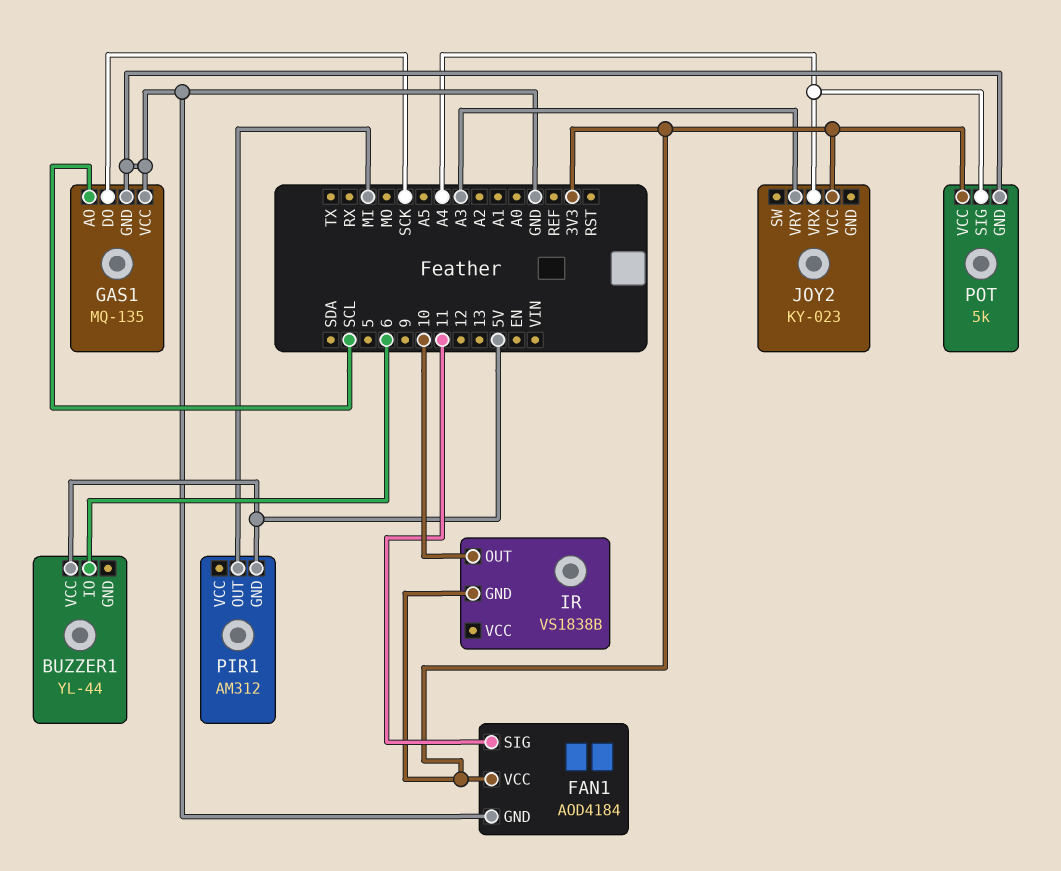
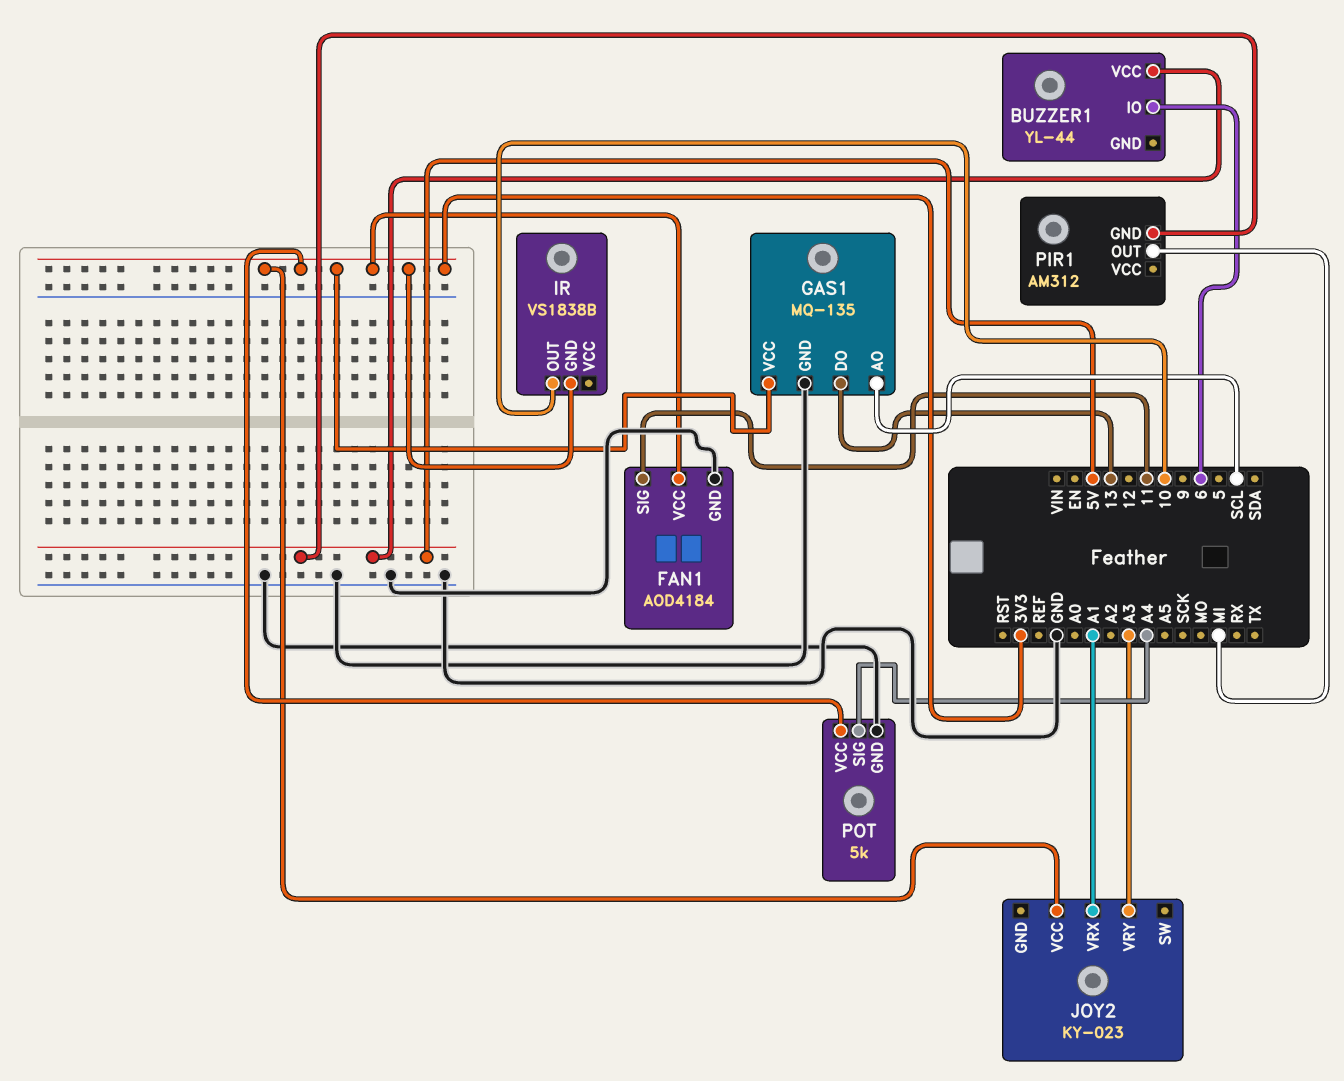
GAS1 pin DO: SCK -> 13
GAS1 pin VCC: GND -> 3V3
JOY2 pin VRX: A4 -> A1

